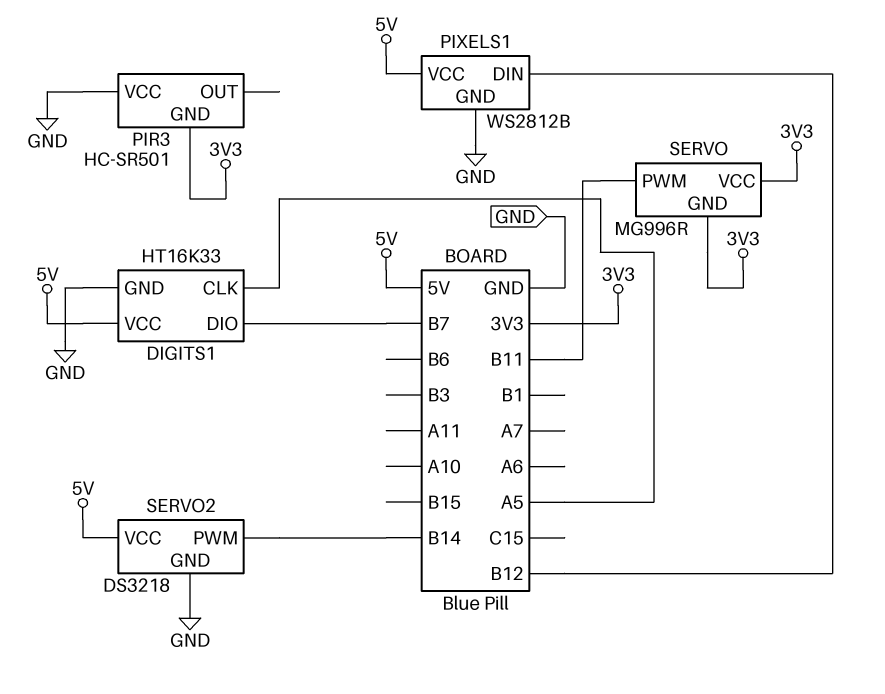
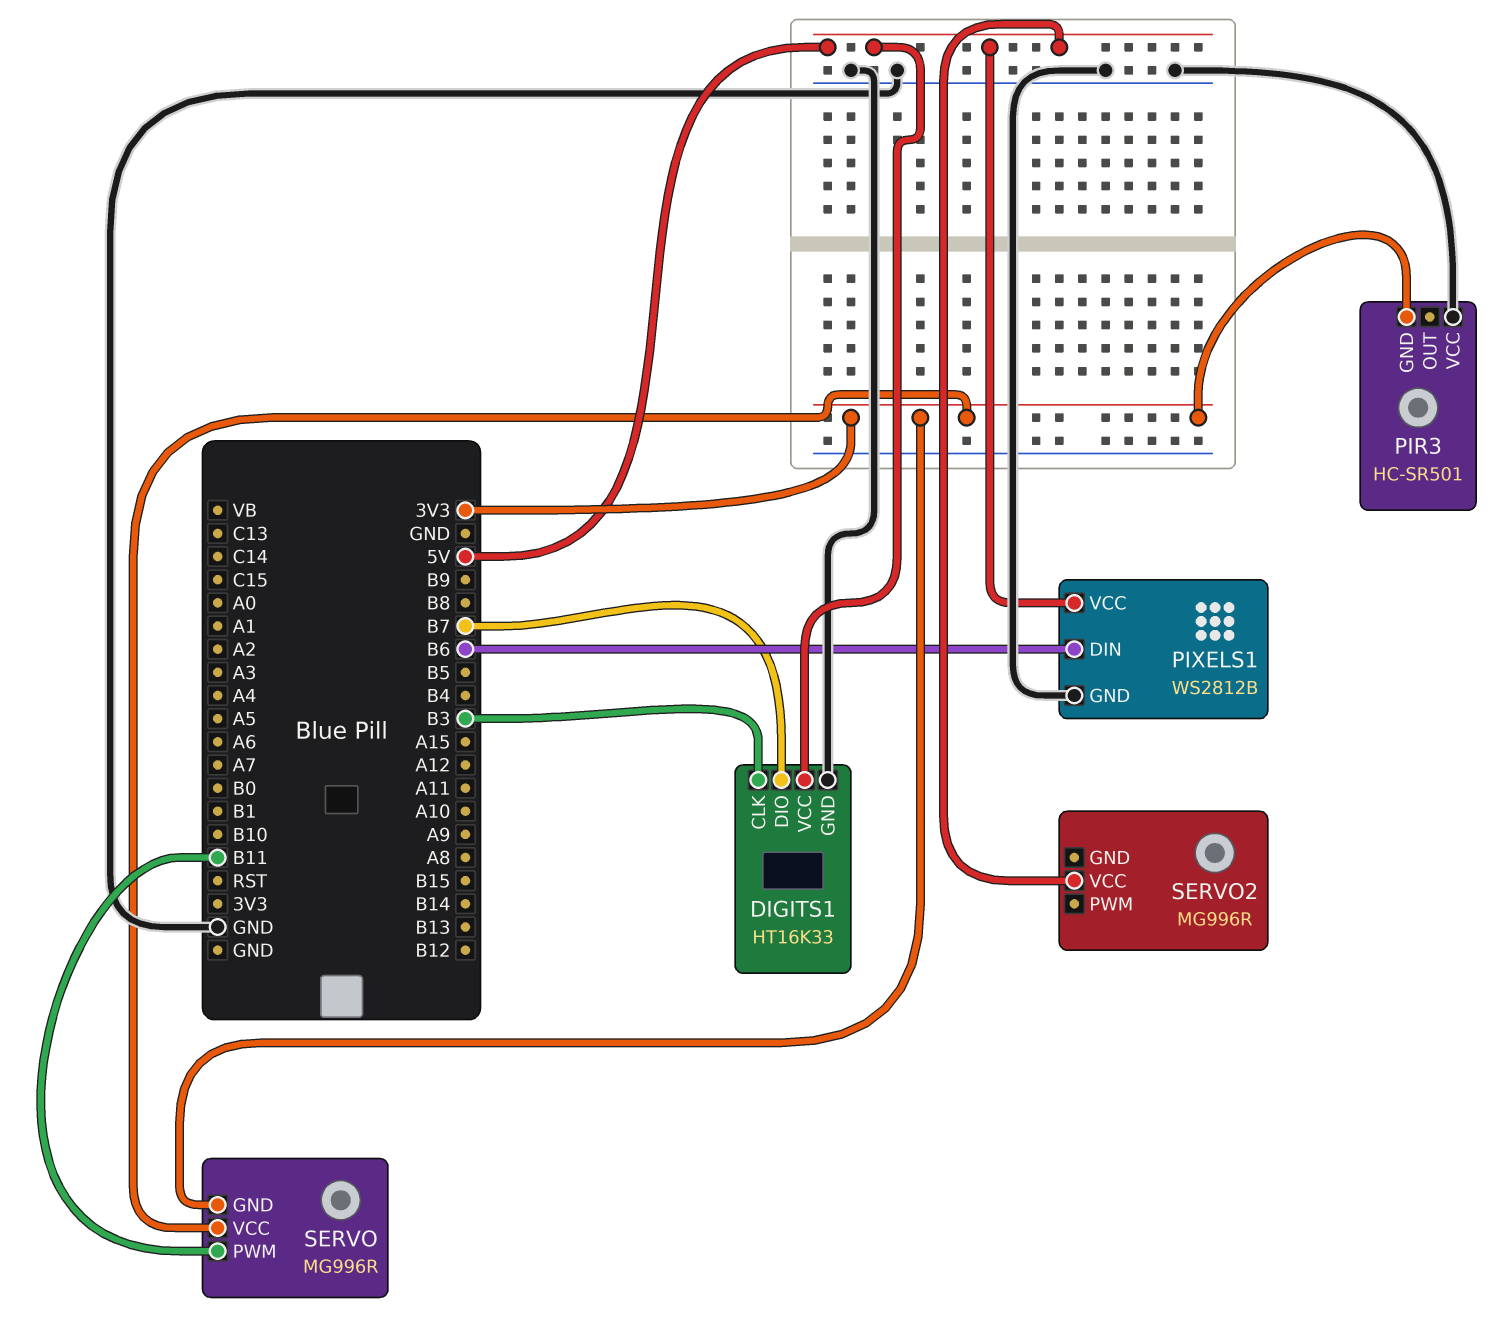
DIGITS1 pin CLK: A5 -> B3
PIXELS1 pin DIN: B12 -> B6
SERVO2: DS3218 -> MG996R
SERVO2 pin GND: GND -> none
SERVO2 pin PWM: B14 -> none

